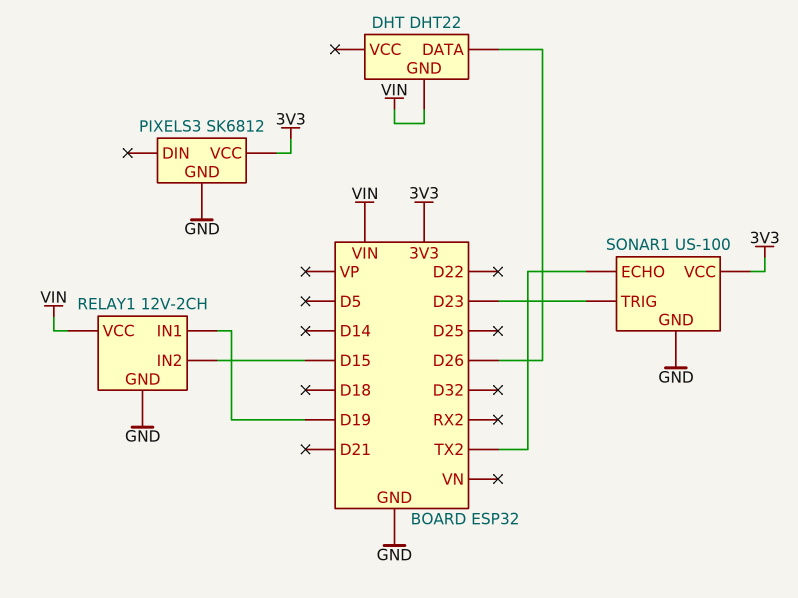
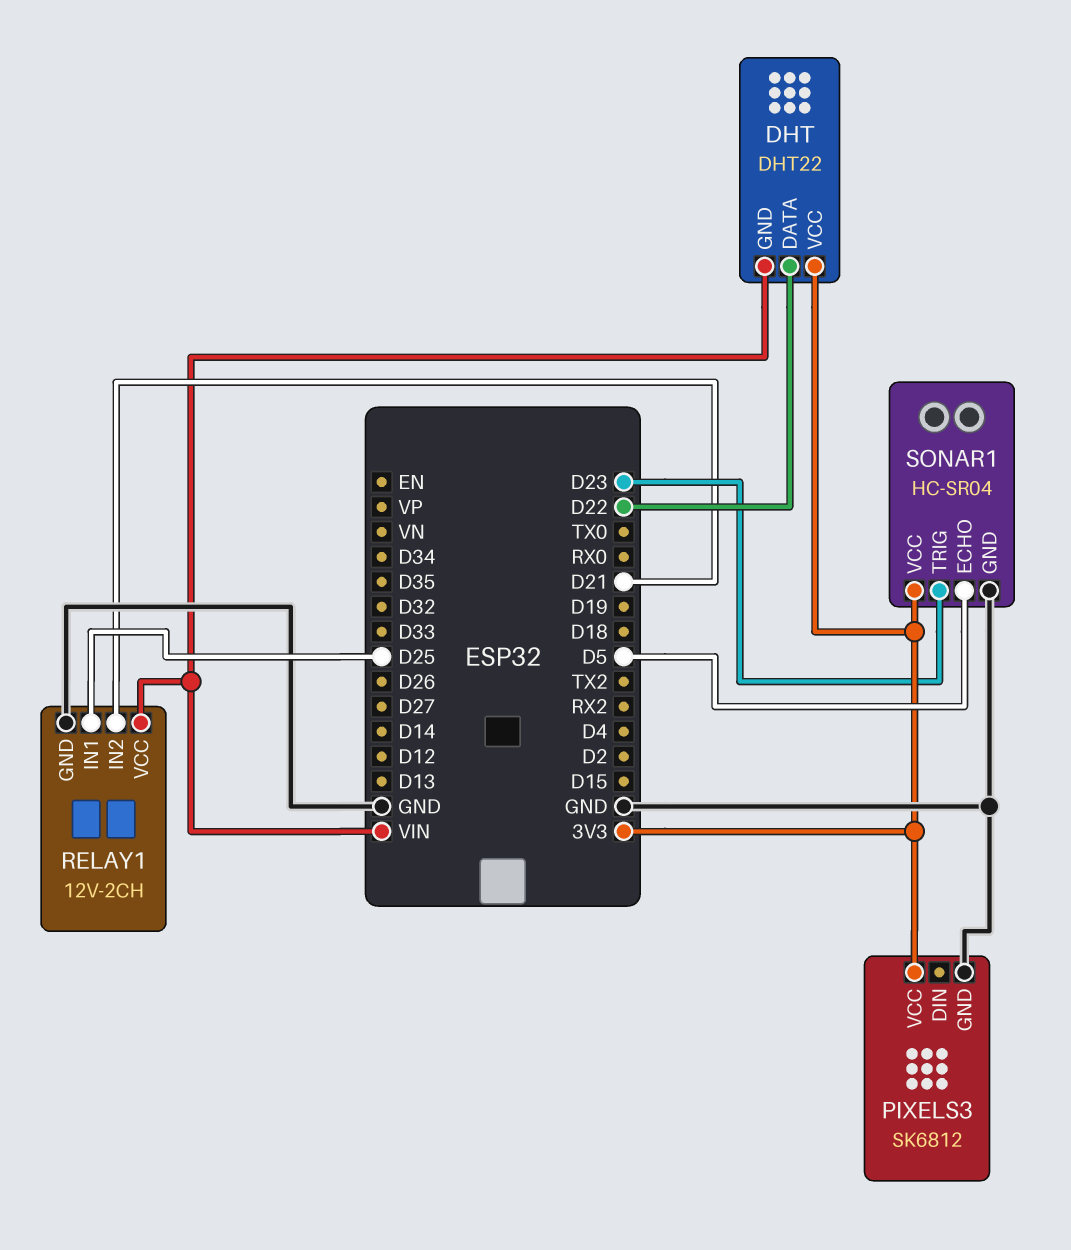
DHT pin DATA: D26 -> D22
DHT pin VCC: none -> 3V3
RELAY1 pin IN1: D19 -> D25
RELAY1 pin IN2: D15 -> D21
SONAR1: US-100 -> HC-SR04
SONAR1 pin ECHO: TX2 -> D5

